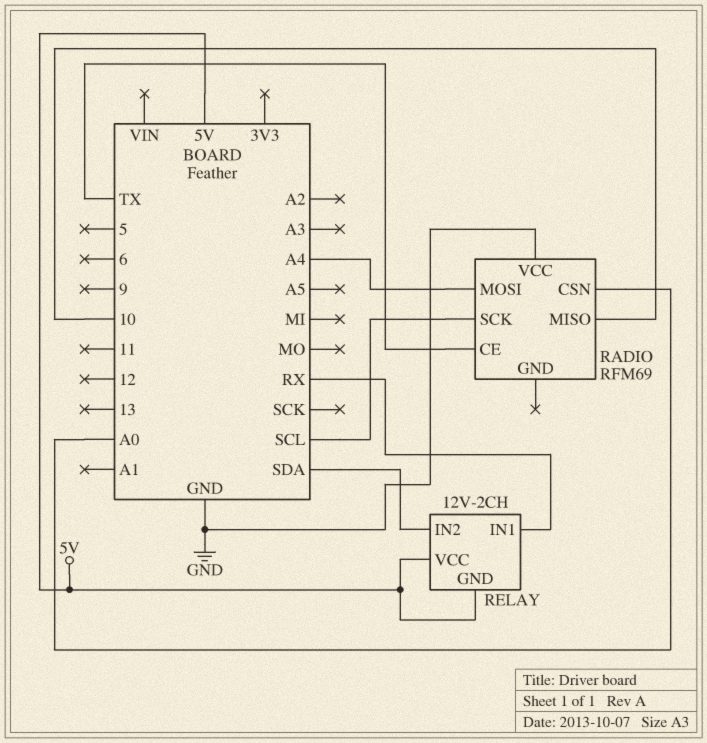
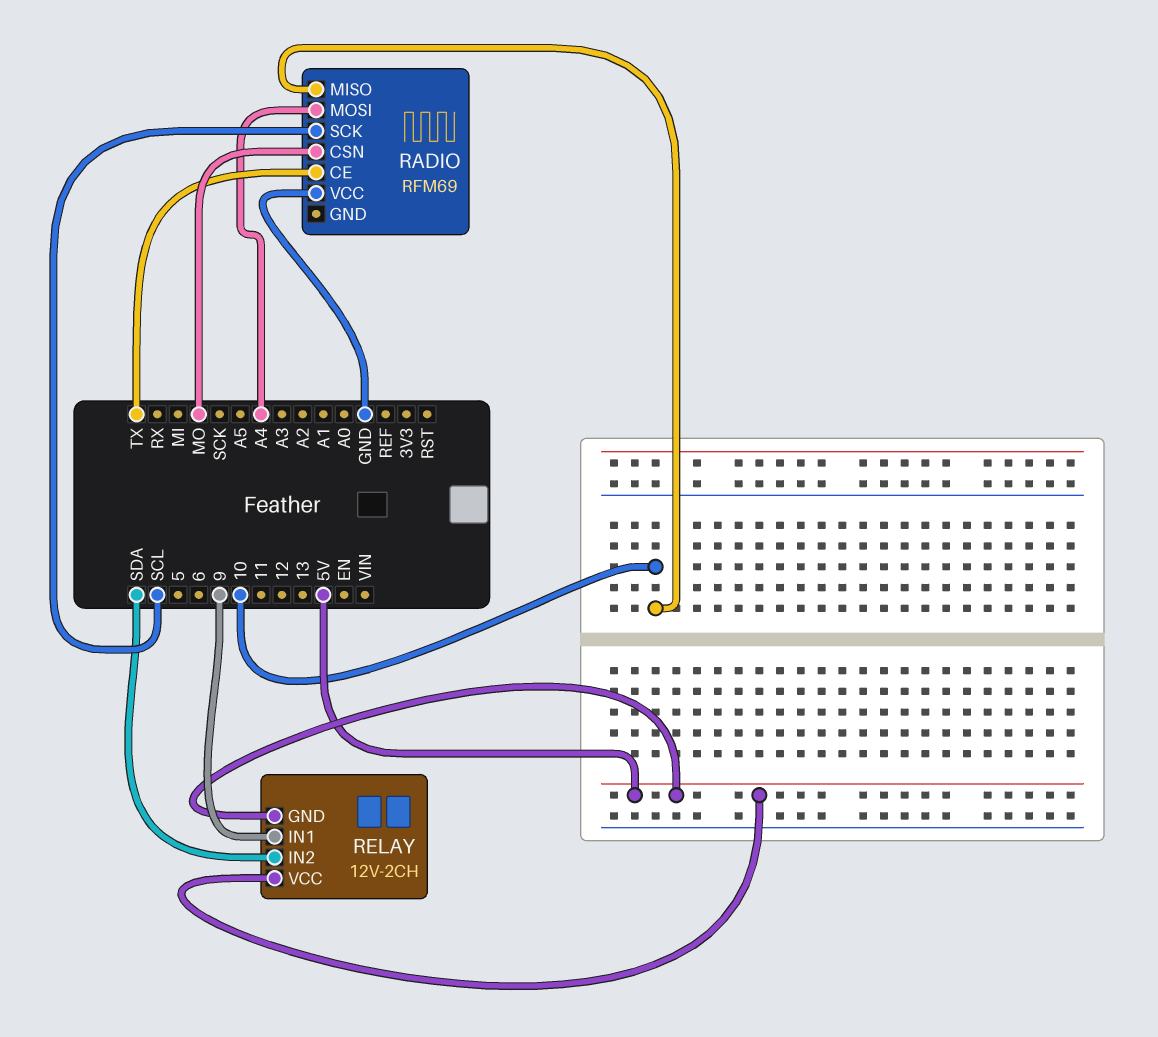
RADIO pin CSN: A0 -> MO
RELAY pin IN1: RX -> 9

